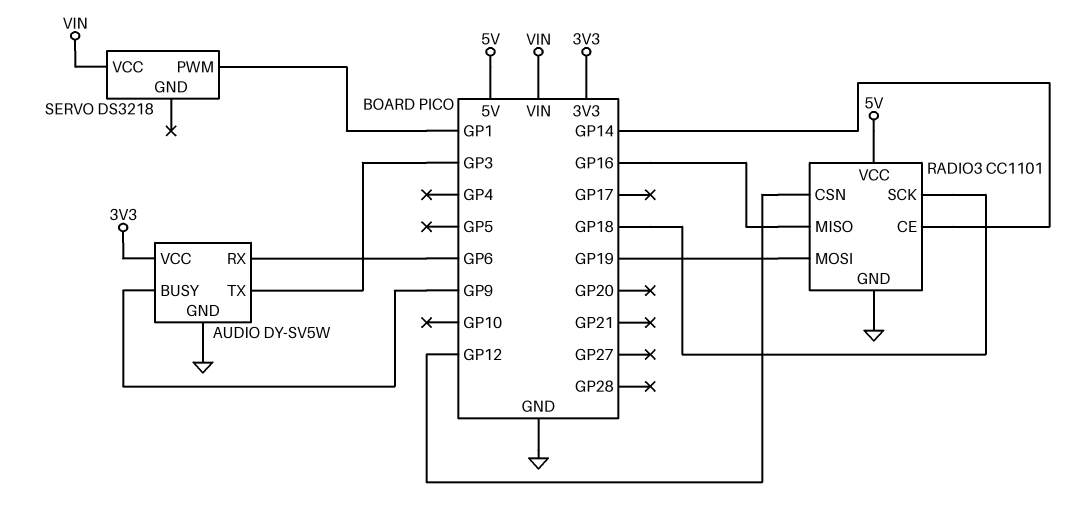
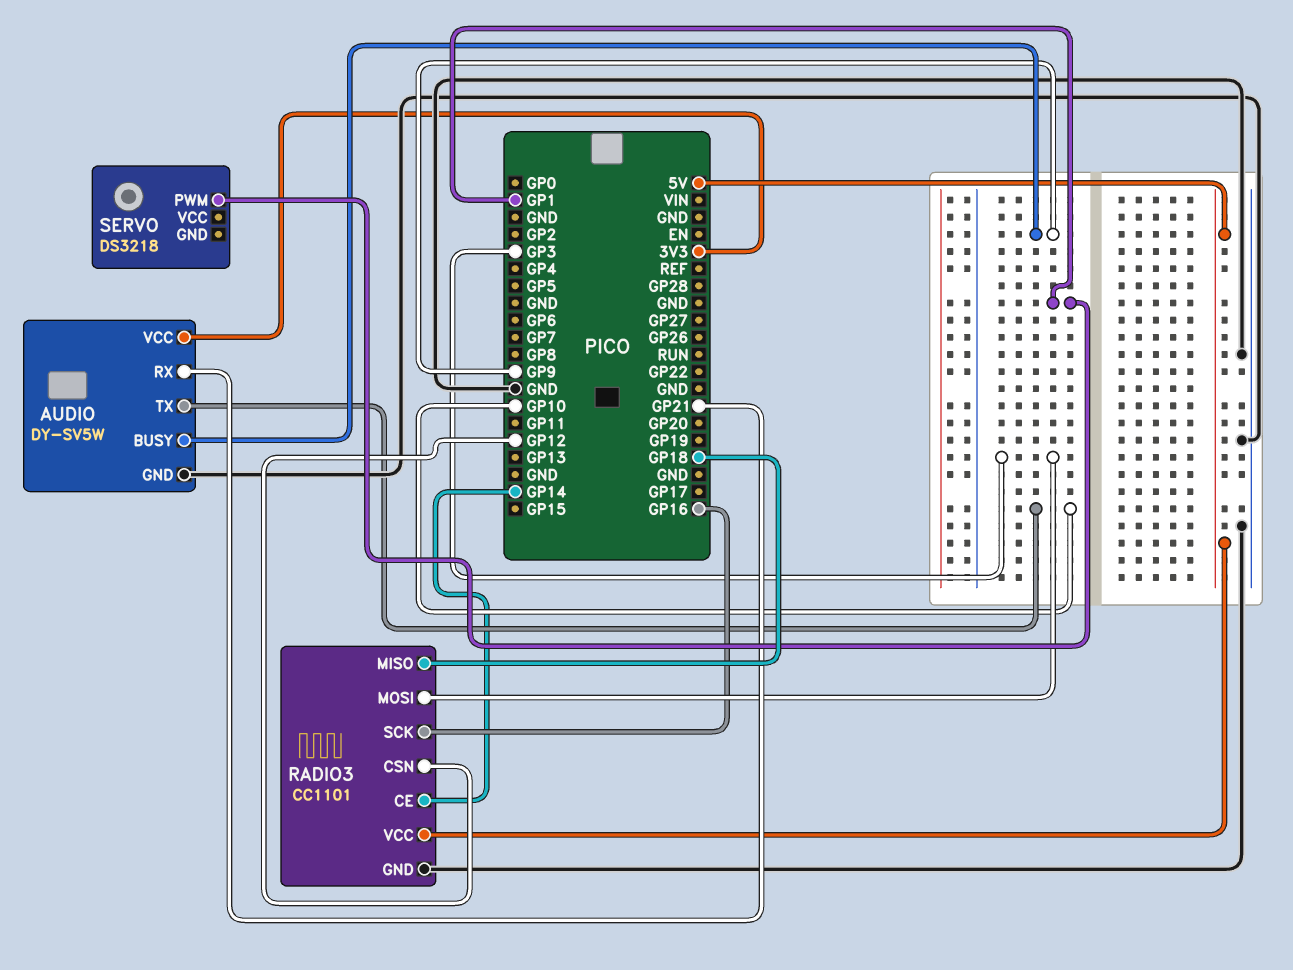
AUDIO pin RX: GP6 -> GP21
AUDIO pin TX: GP3 -> GP10
RADIO3 pin MISO: GP16 -> GP18
RADIO3 pin MOSI: GP19 -> GP3
RADIO3 pin SCK: GP18 -> GP16
SERVO pin VCC: VIN -> none

